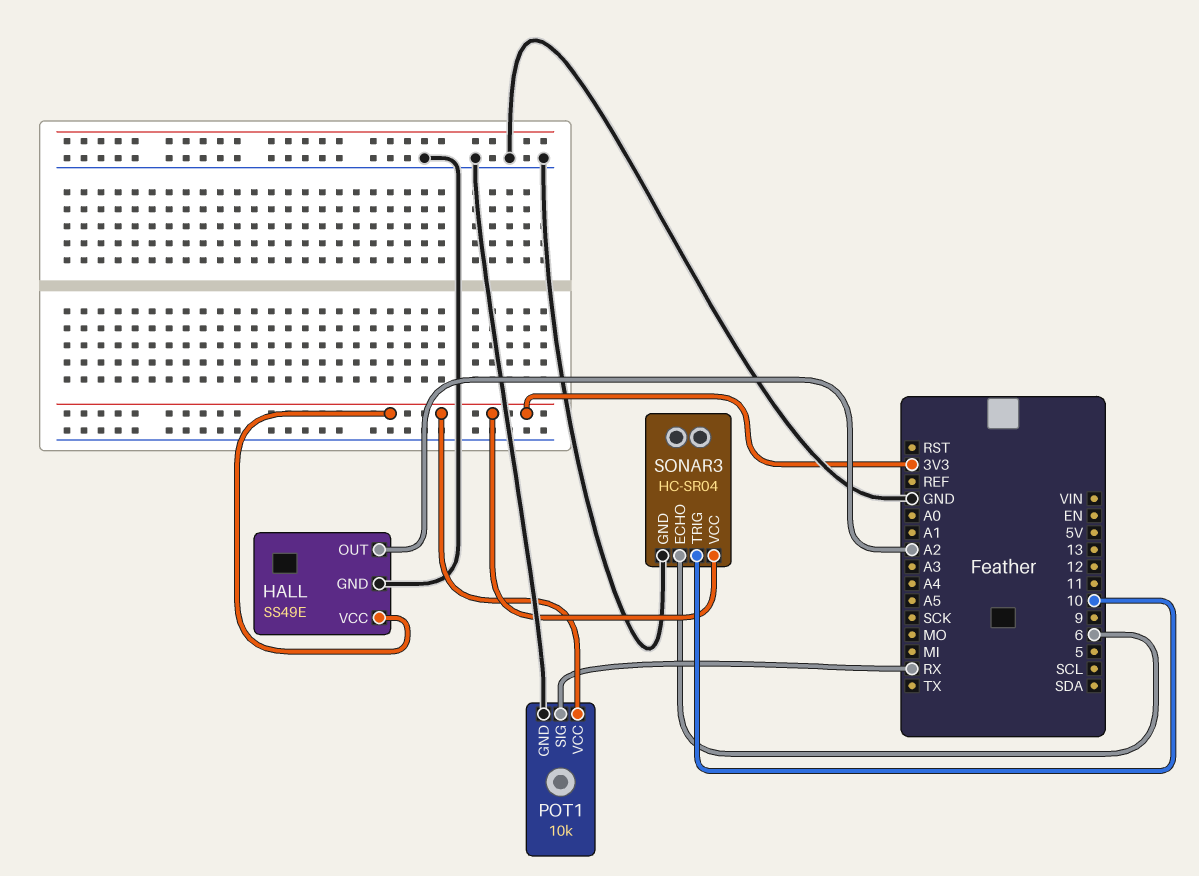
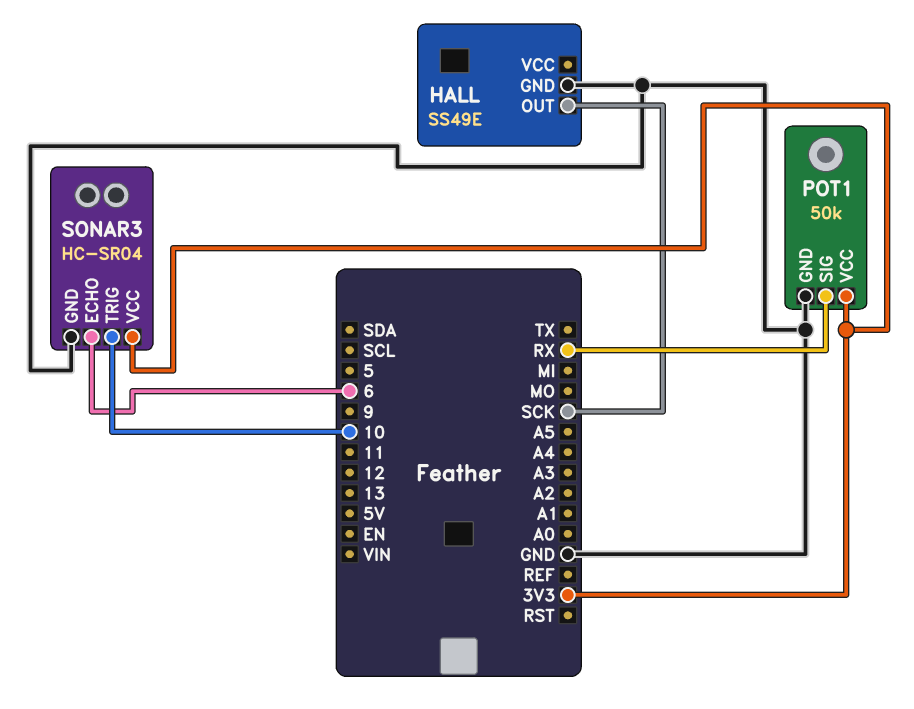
HALL pin OUT: A2 -> SCK
HALL pin VCC: 3V3 -> none
POT1: 10k -> 50k

